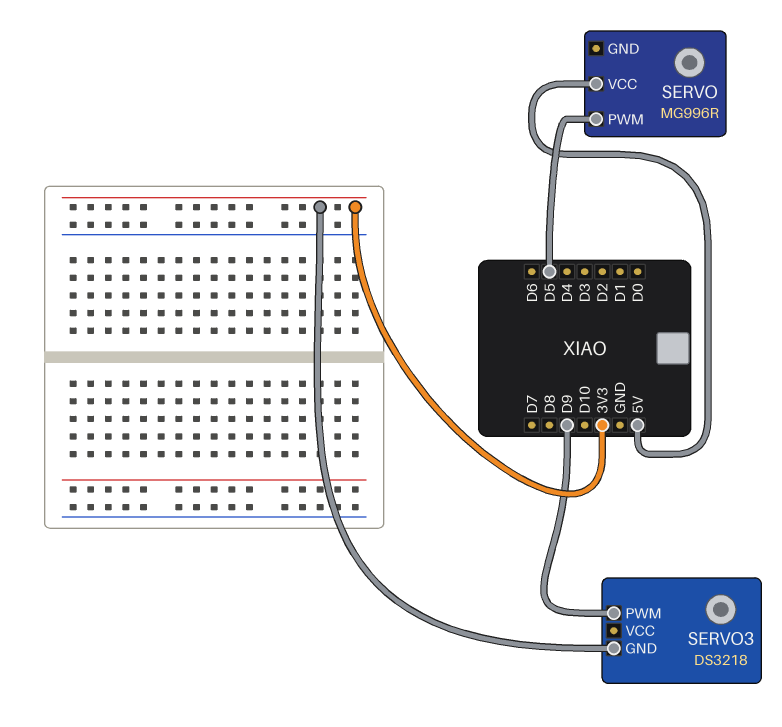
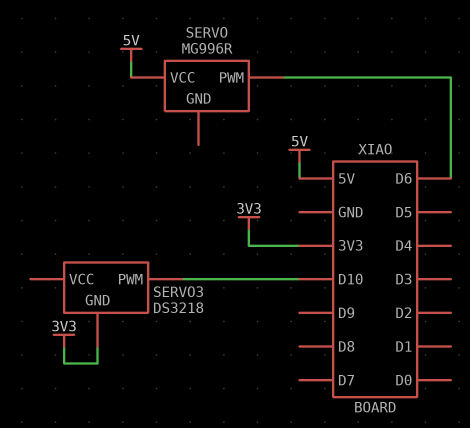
SERVO pin PWM: D5 -> D6
SERVO3 pin PWM: D9 -> D10

